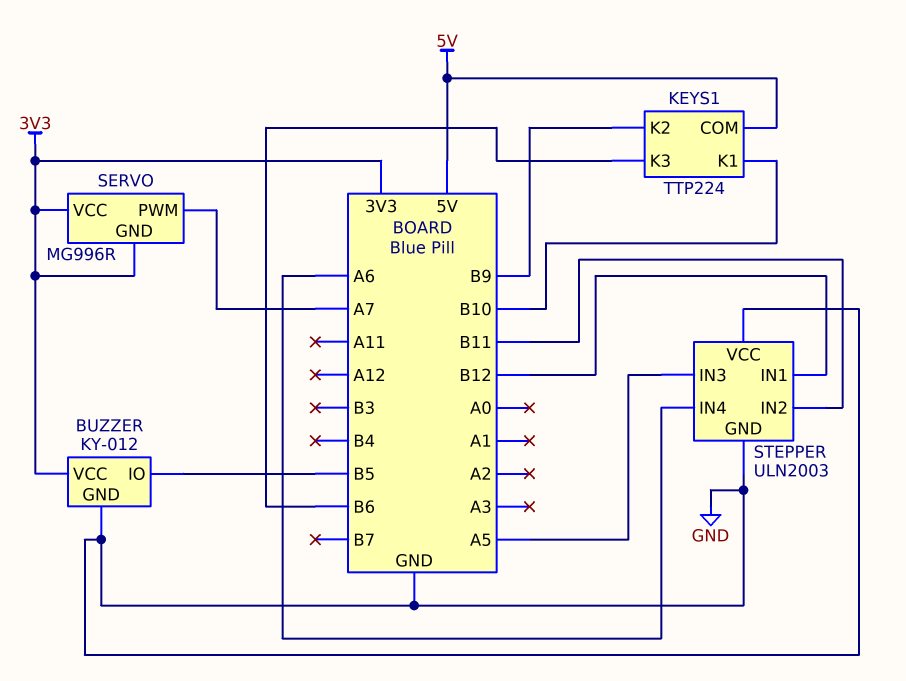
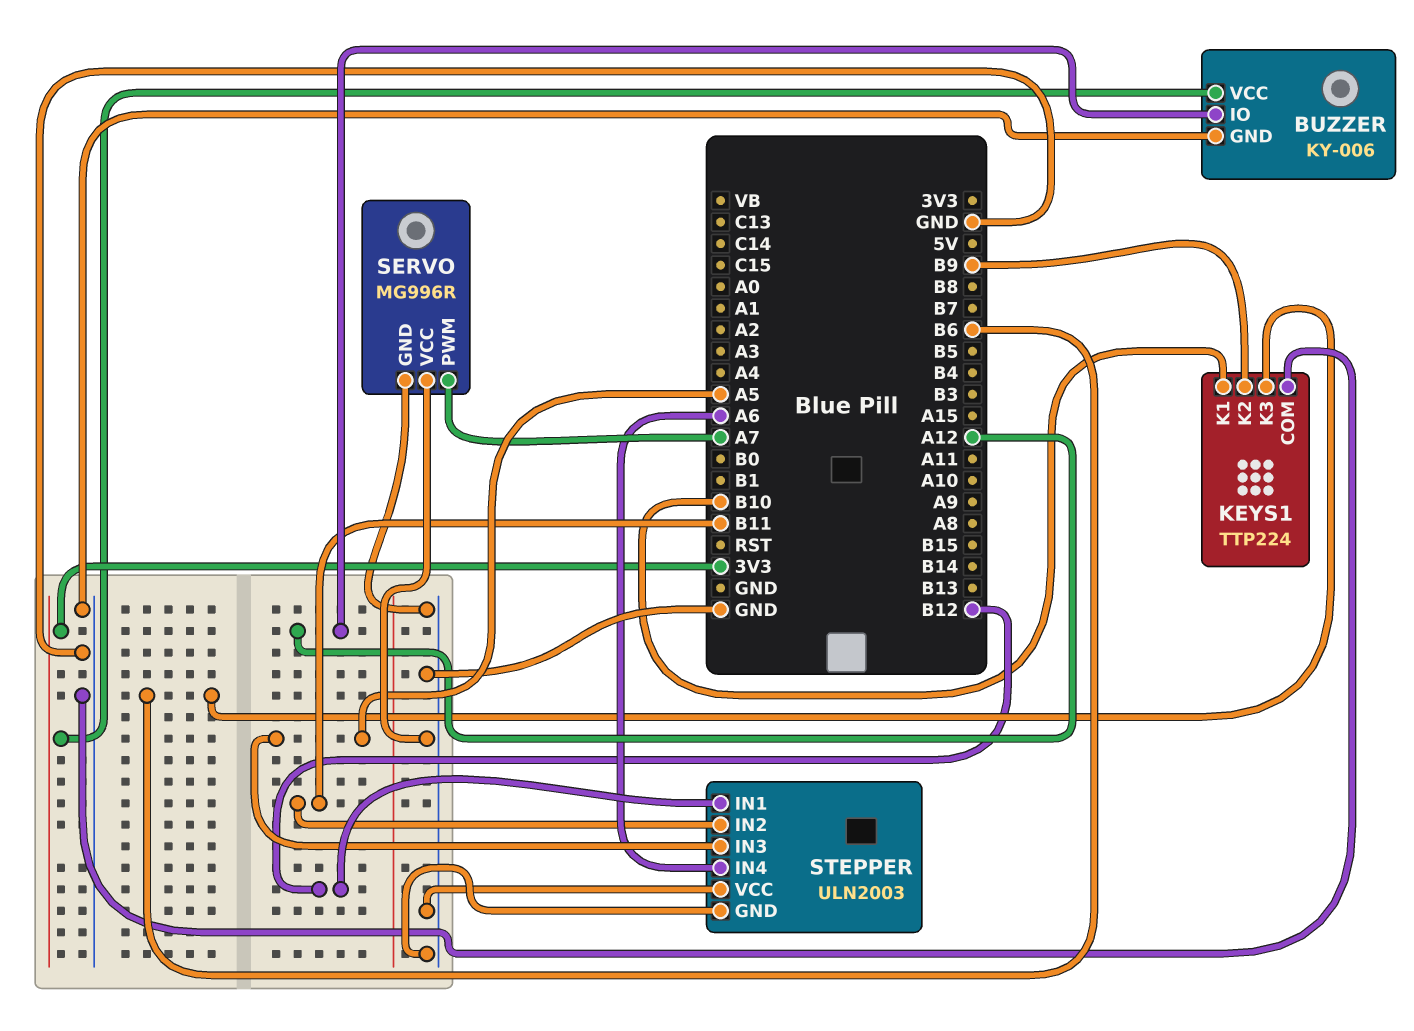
BUZZER: KY-012 -> KY-006
BUZZER pin IO: B5 -> A12
KEYS1 pin COM: 5V -> GND
SERVO pin GND: 3V3 -> GND
SERVO pin VCC: 3V3 -> GND

